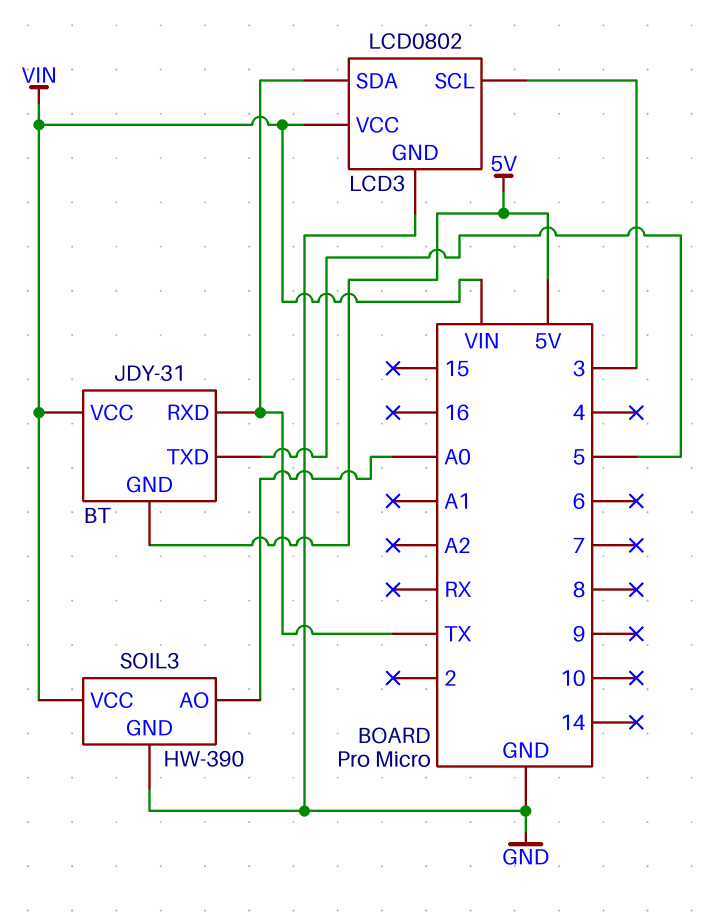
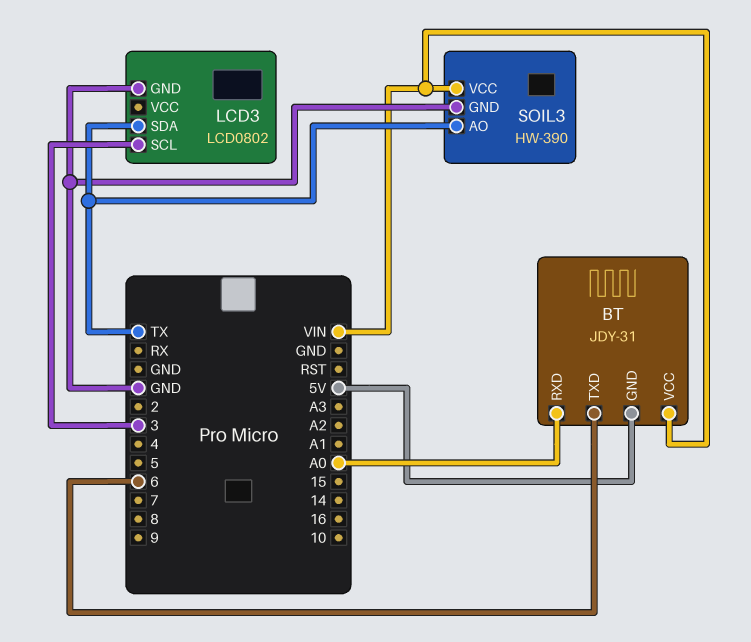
BT pin RXD: TX -> A0
BT pin TXD: 5 -> 6
LCD3 pin VCC: VIN -> none
SOIL3 pin AO: A0 -> TX

